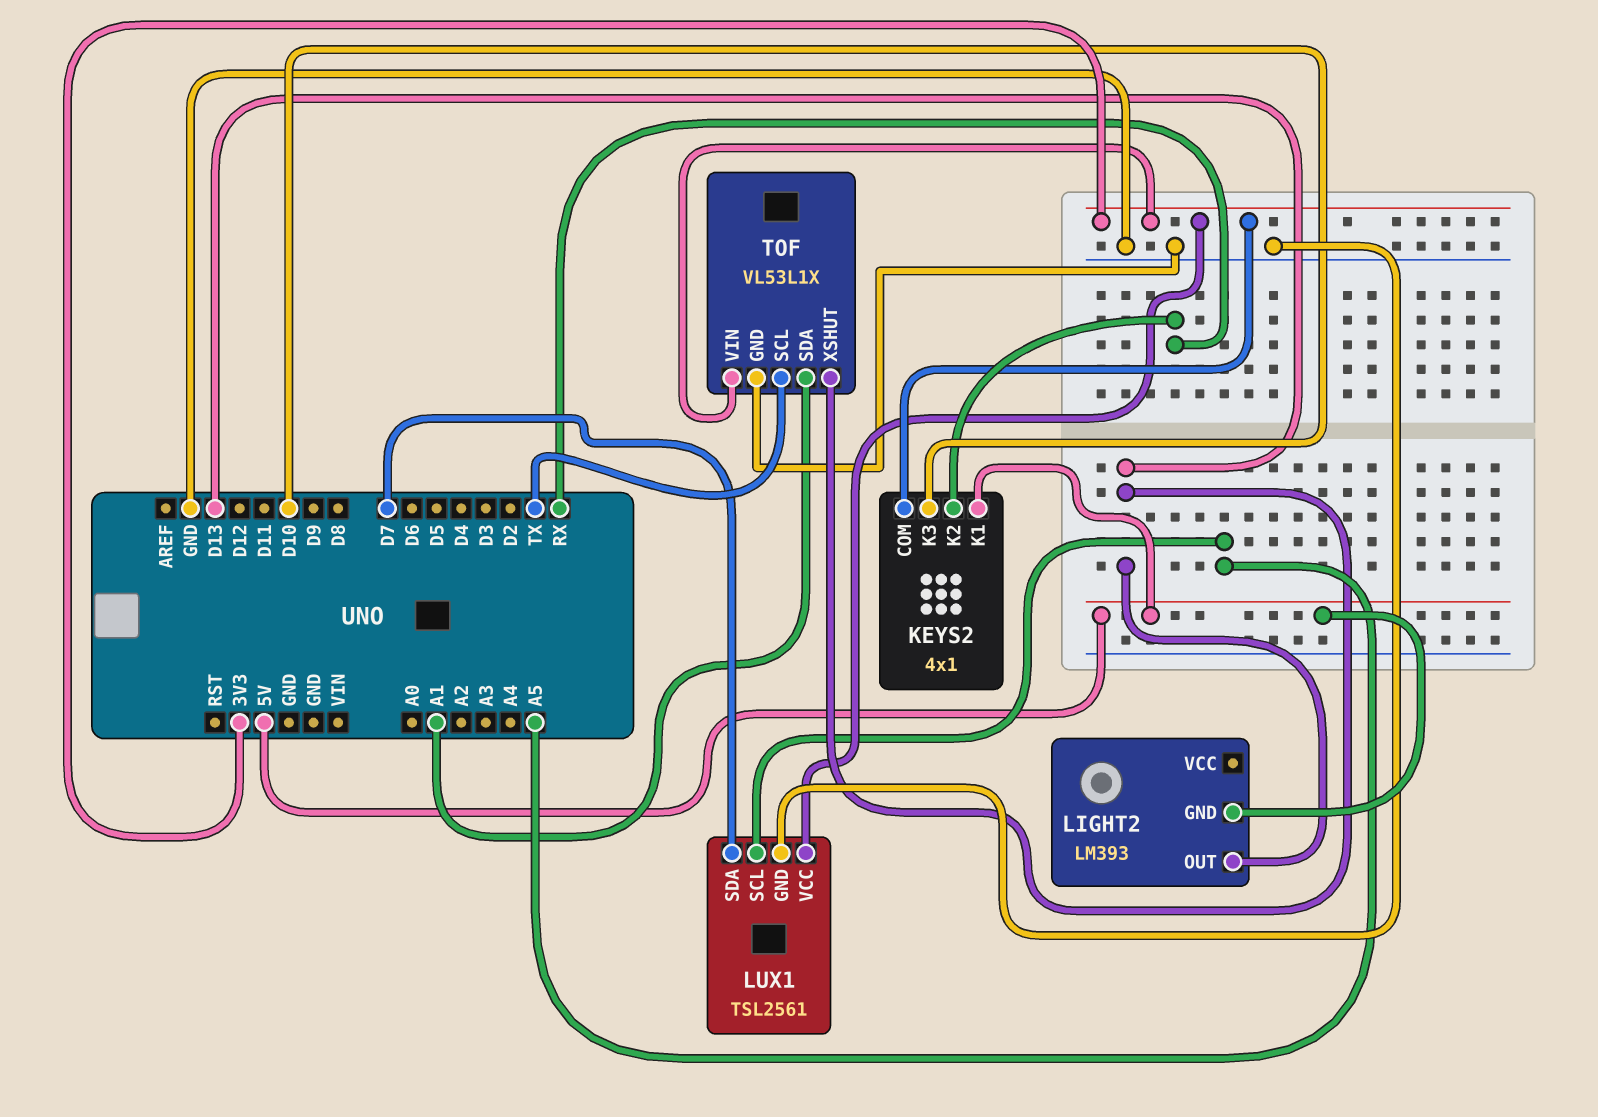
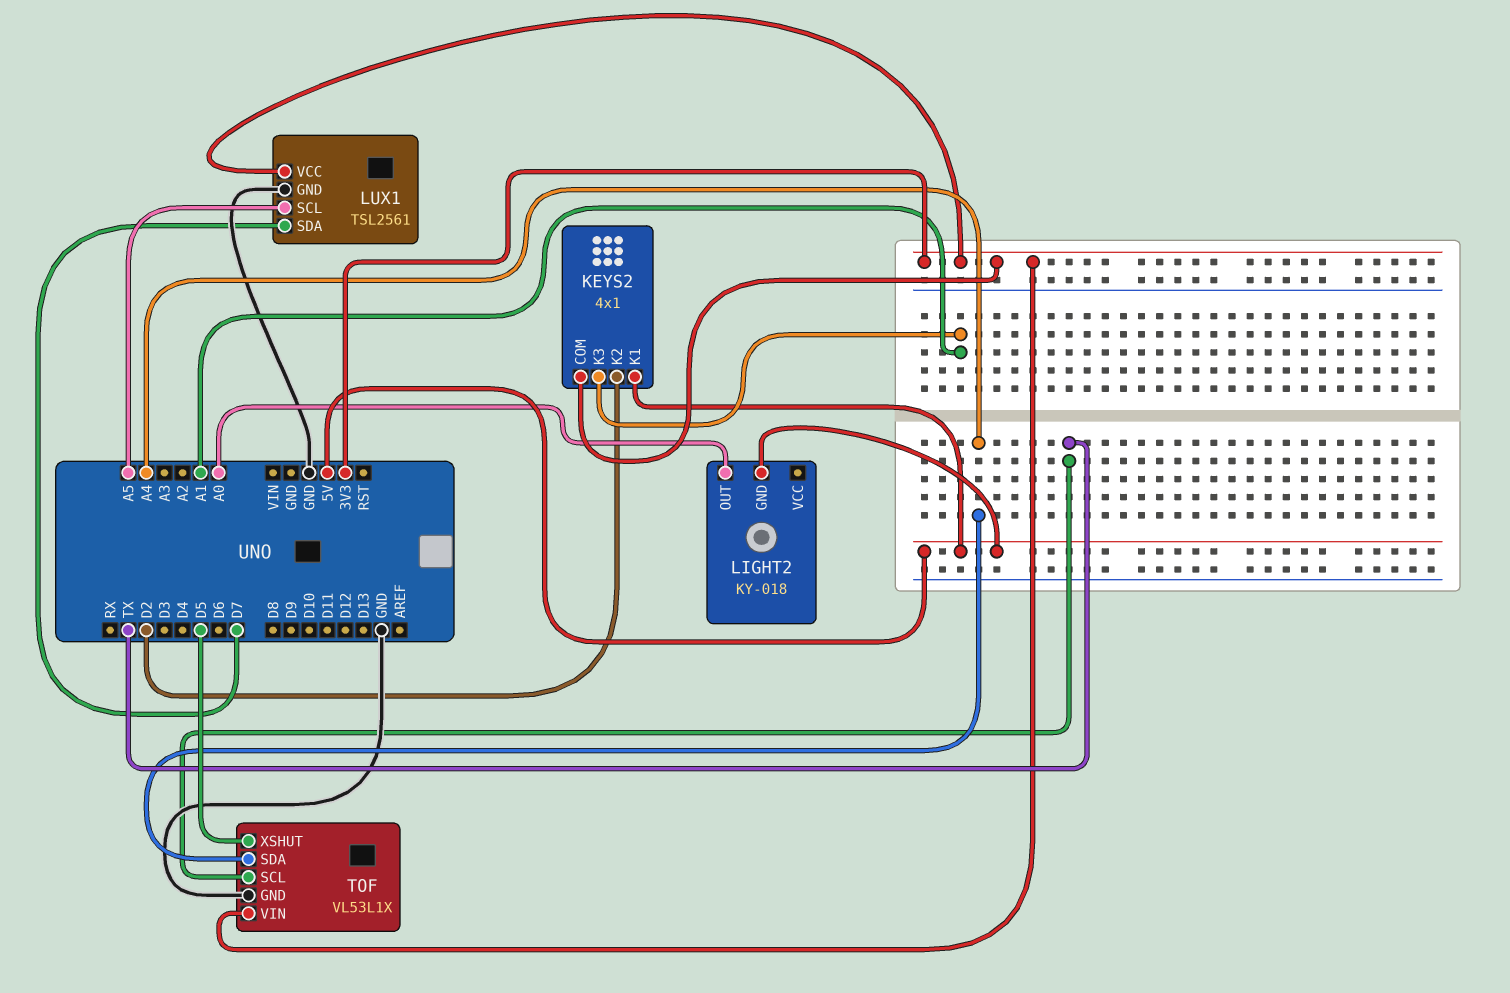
KEYS2 pin K2: RX -> D2
KEYS2 pin K3: D10 -> A1
LIGHT2: LM393 -> KY-018
LIGHT2 pin OUT: D13 -> A0
TOF pin SDA: A1 -> A4
TOF pin XSHUT: D13 -> D5

